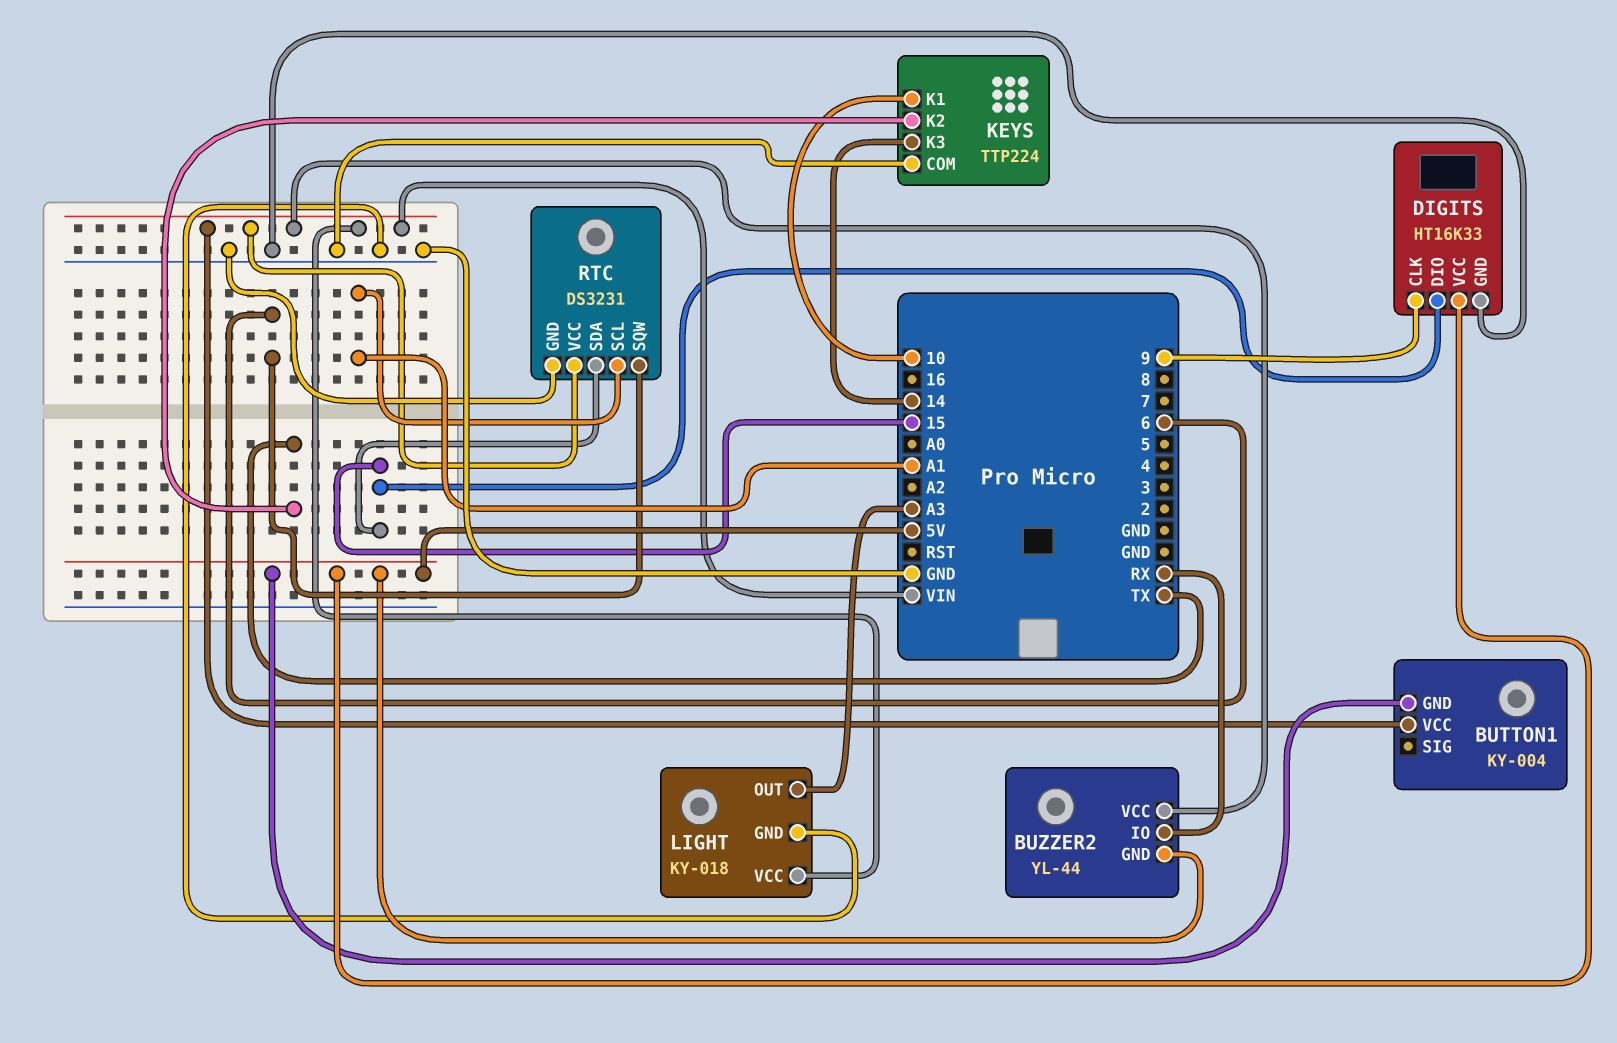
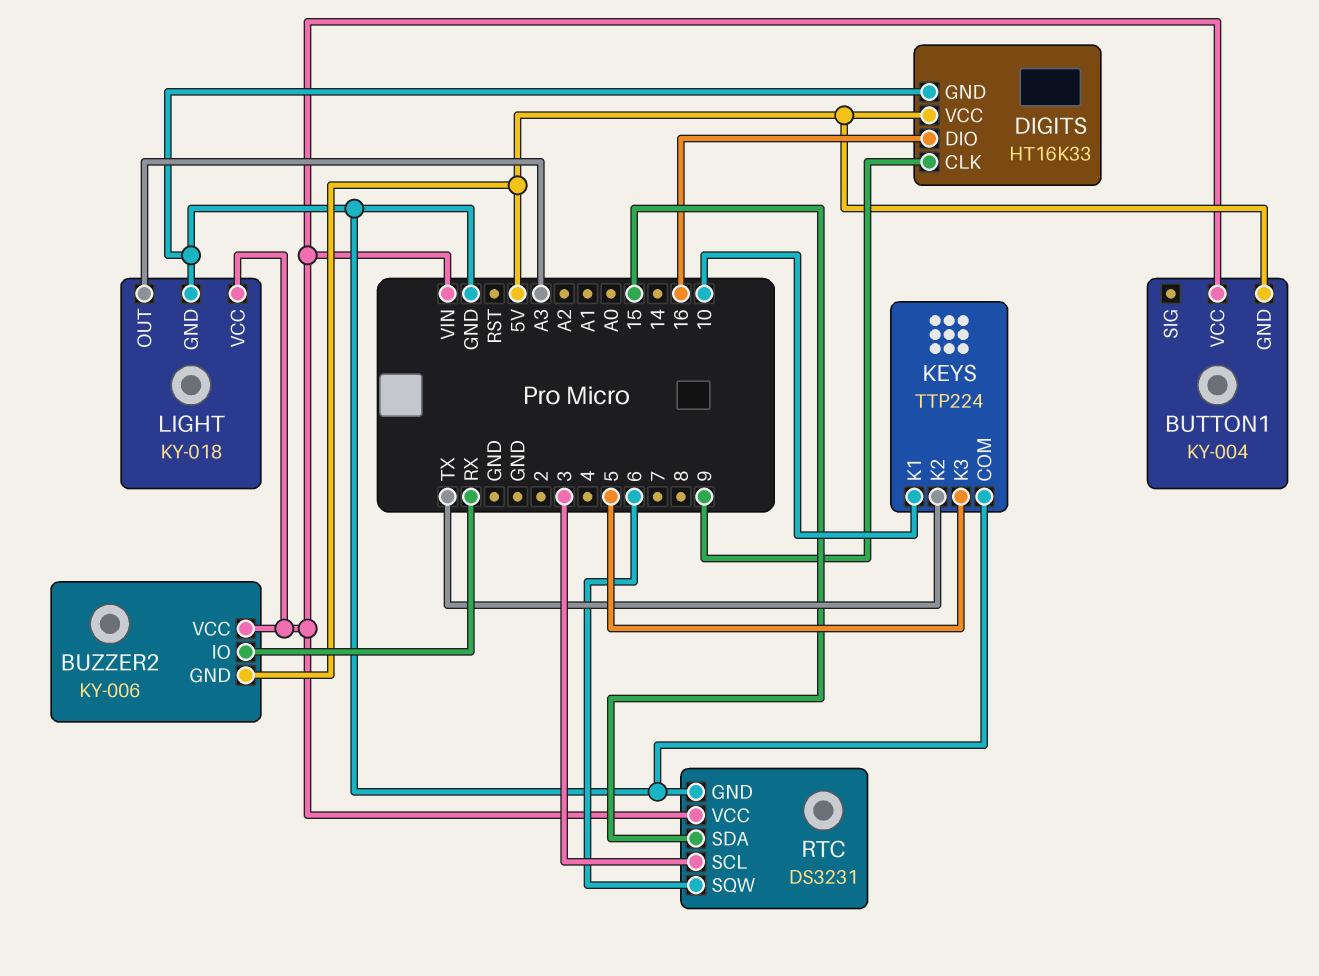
BUZZER2: YL-44 -> KY-006
DIGITS pin DIO: 15 -> 16
KEYS pin K3: 14 -> 5
RTC pin SCL: A1 -> 3

